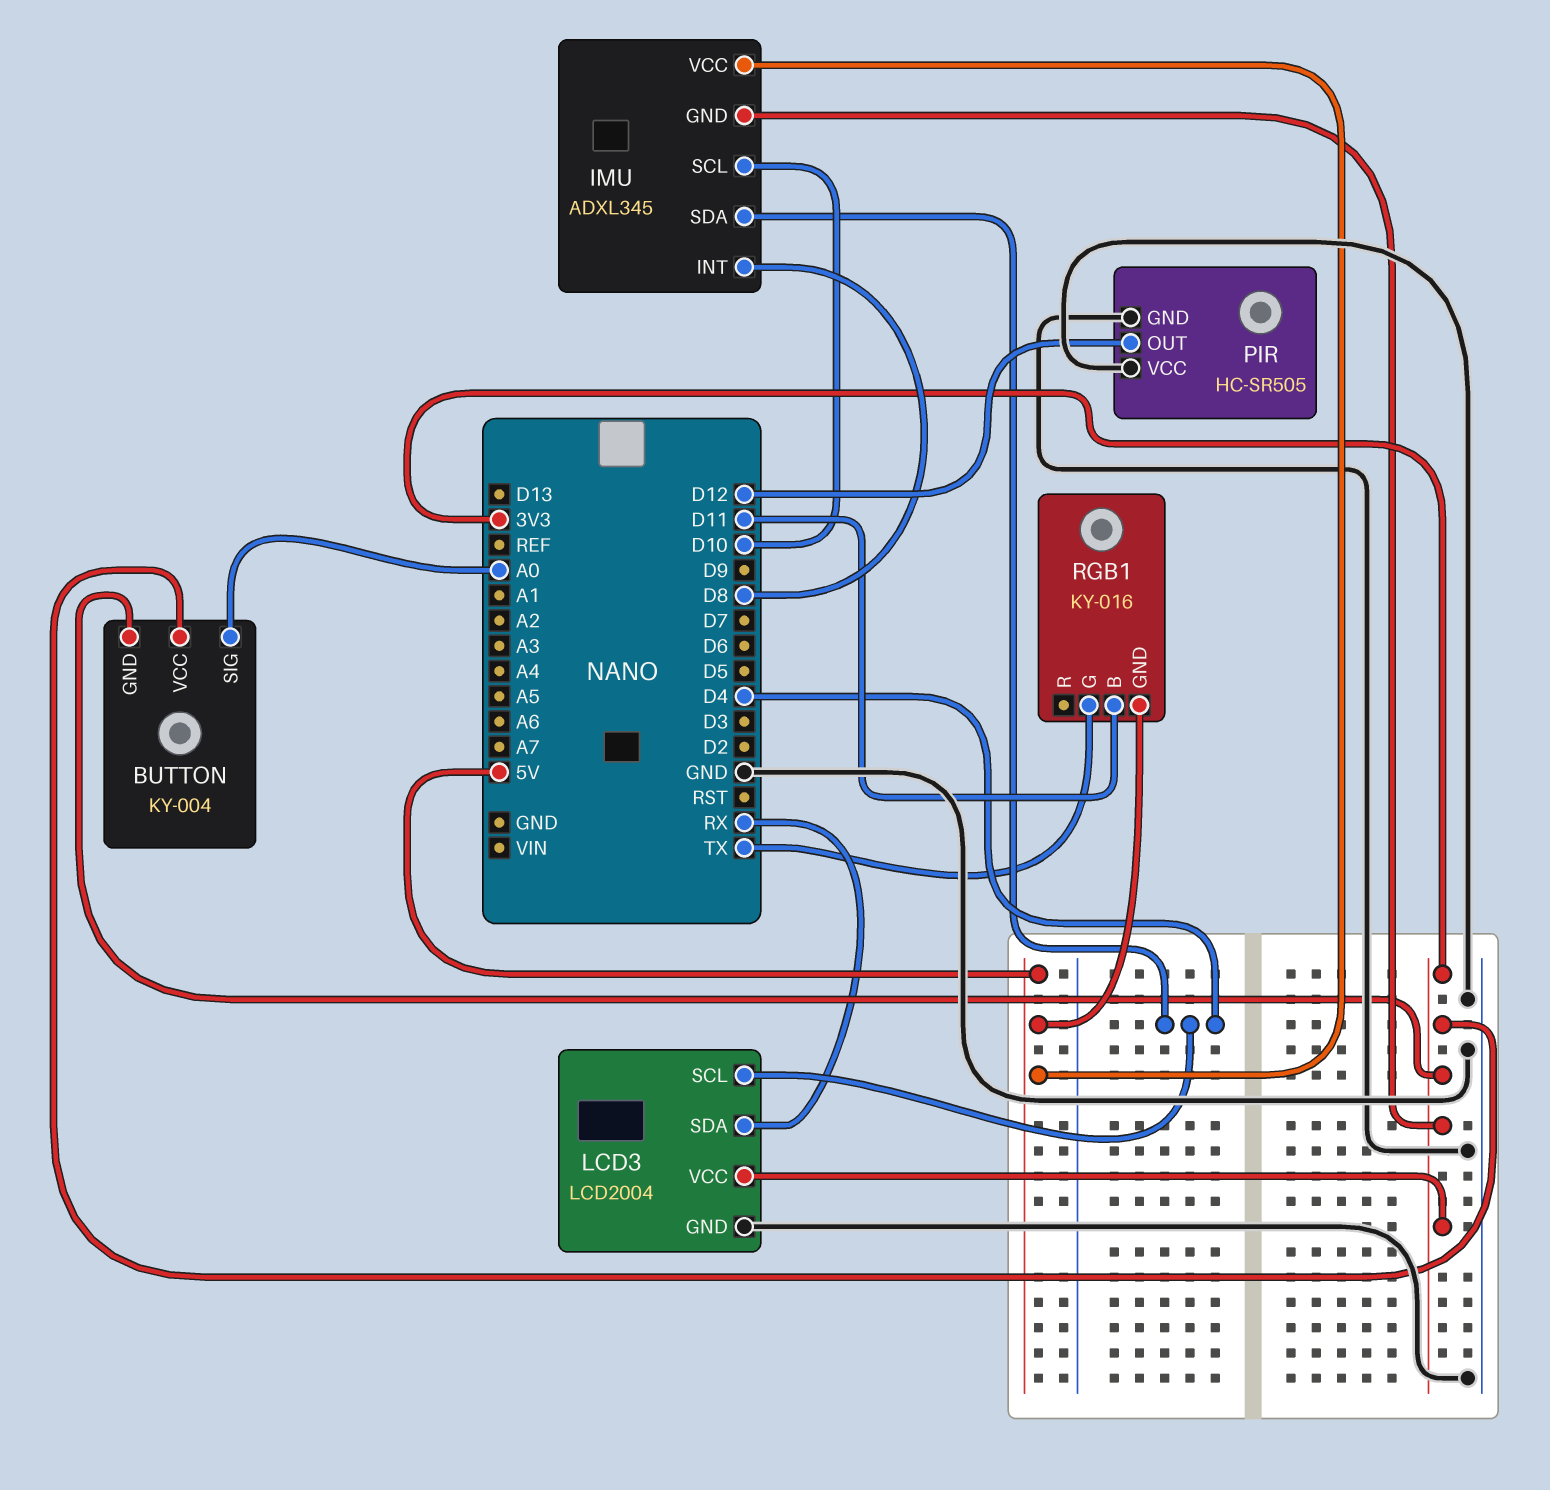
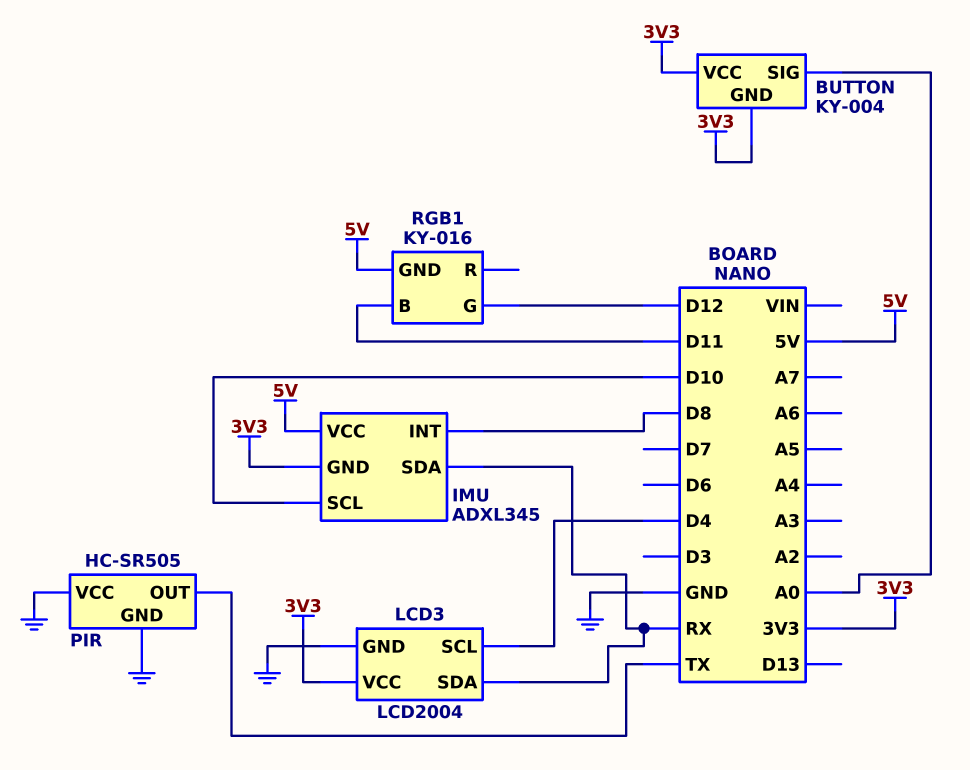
IMU pin SDA: D4 -> RX
PIR pin OUT: D12 -> TX
RGB1 pin G: TX -> D12

